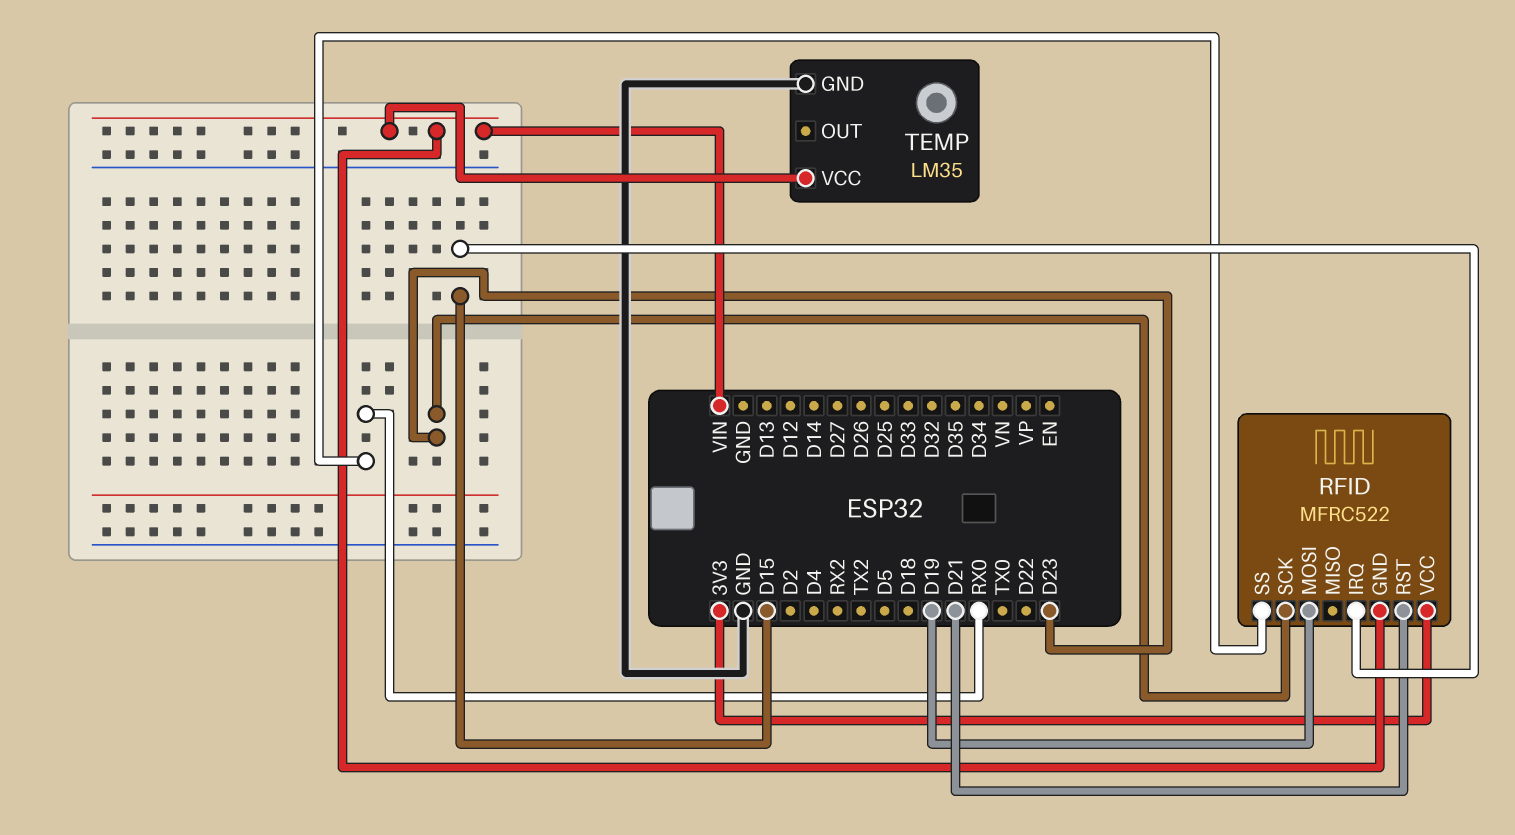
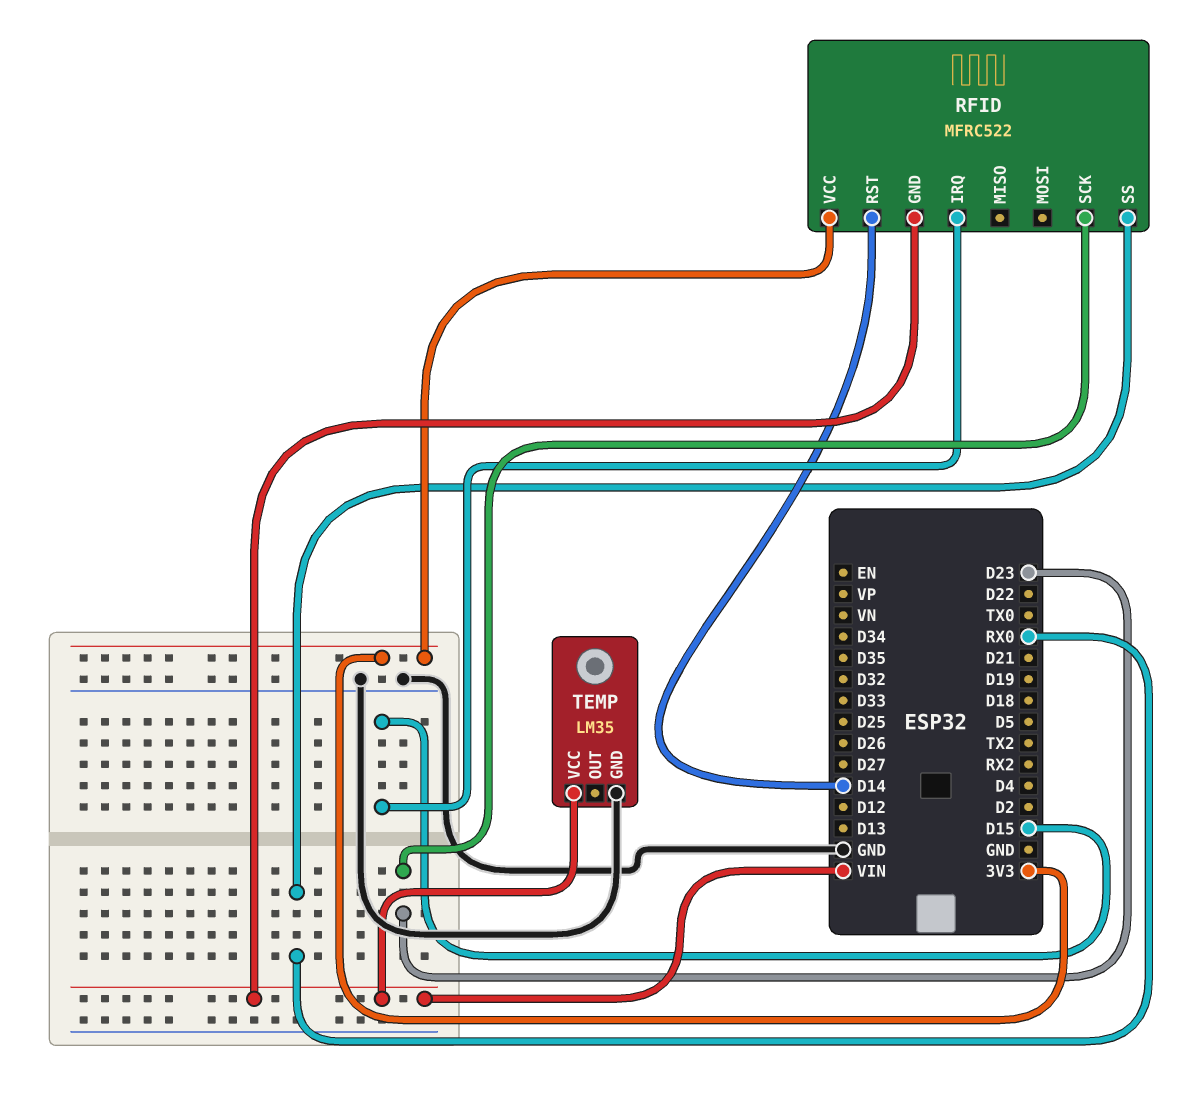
RFID pin MOSI: D19 -> none
RFID pin RST: D21 -> D14

